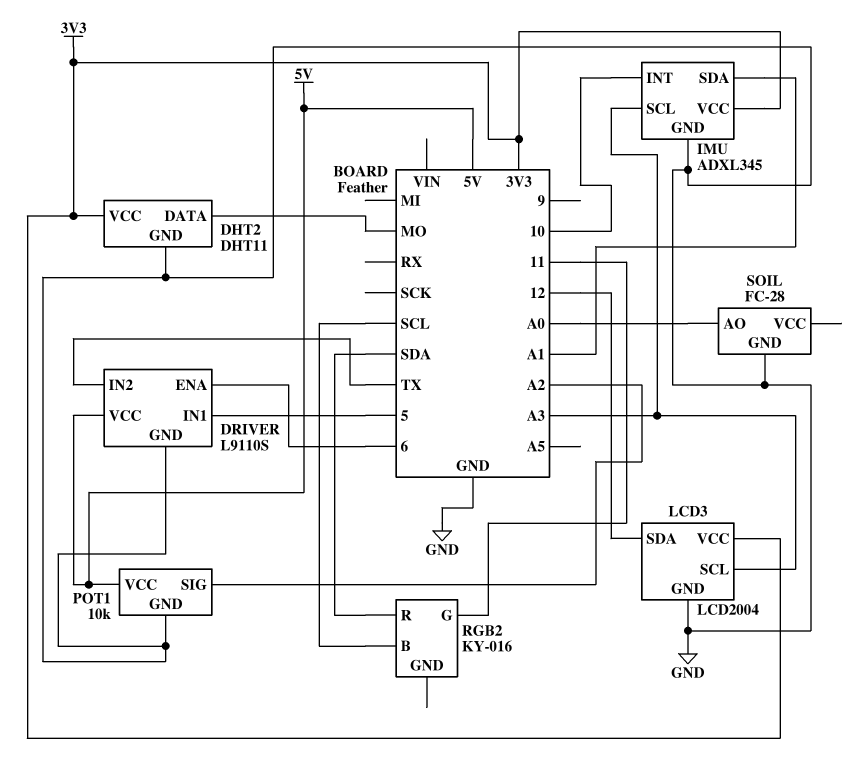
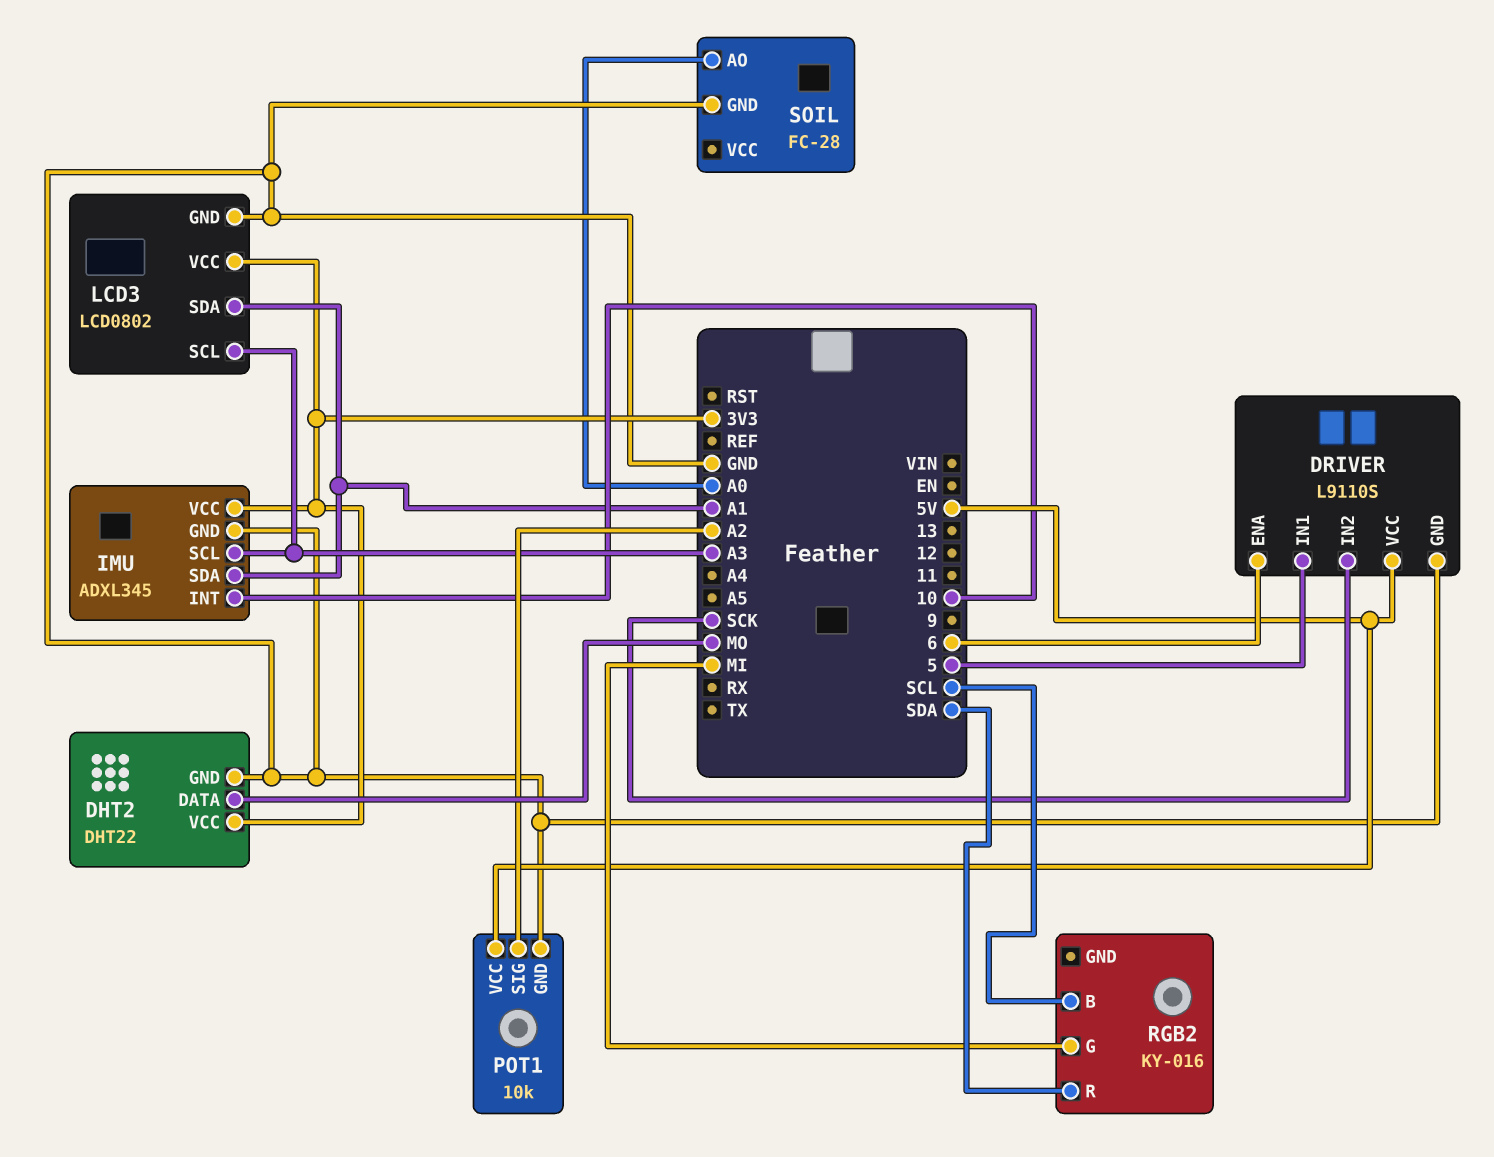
DHT2: DHT11 -> DHT22
DRIVER pin IN2: TX -> SCK
LCD3: LCD2004 -> LCD0802
LCD3 pin SDA: 12 -> A1
RGB2 pin G: 11 -> MI

